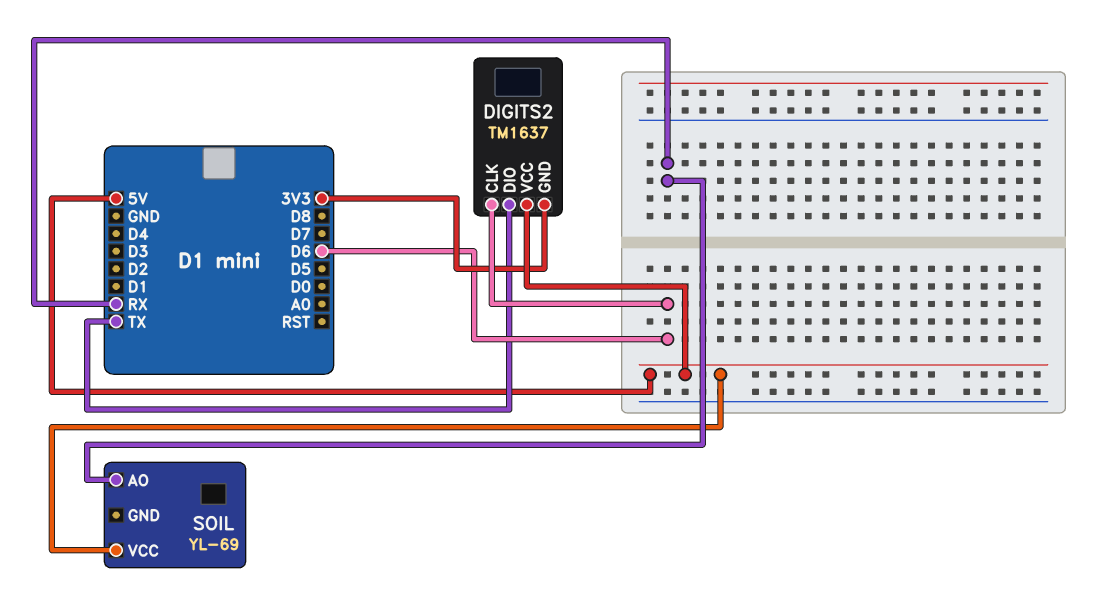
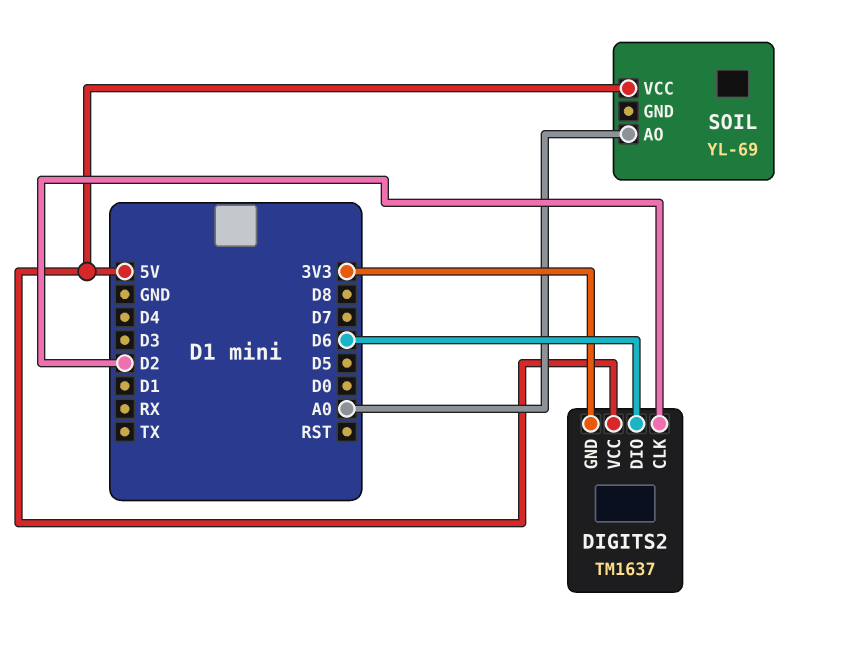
DIGITS2 pin CLK: D6 -> D2
DIGITS2 pin DIO: TX -> D6
SOIL pin AO: RX -> A0

